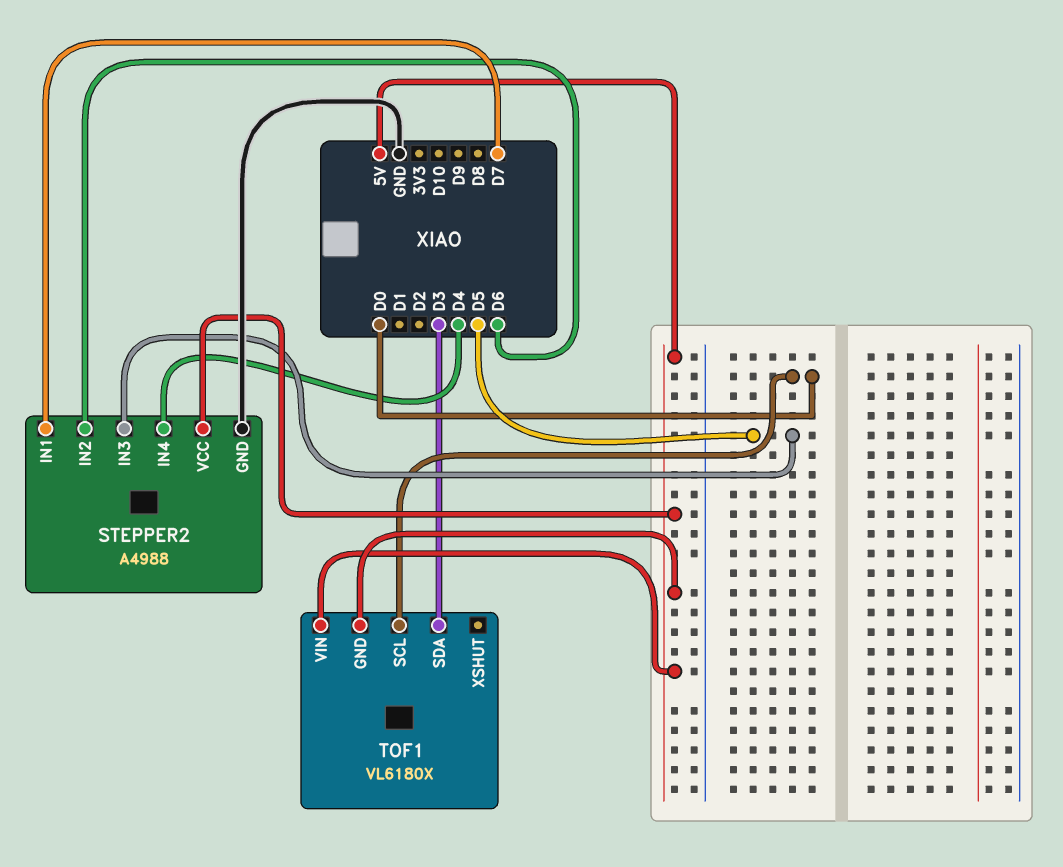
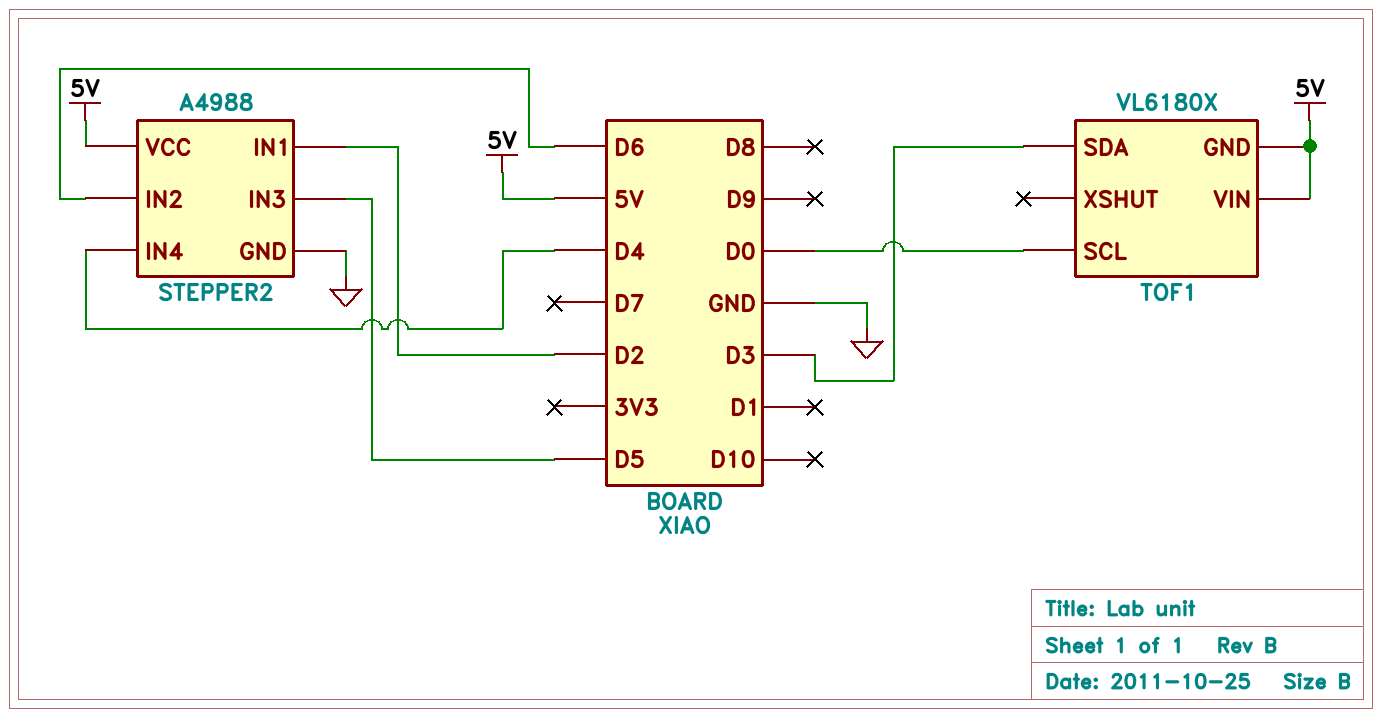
STEPPER2 pin IN1: D7 -> D2

